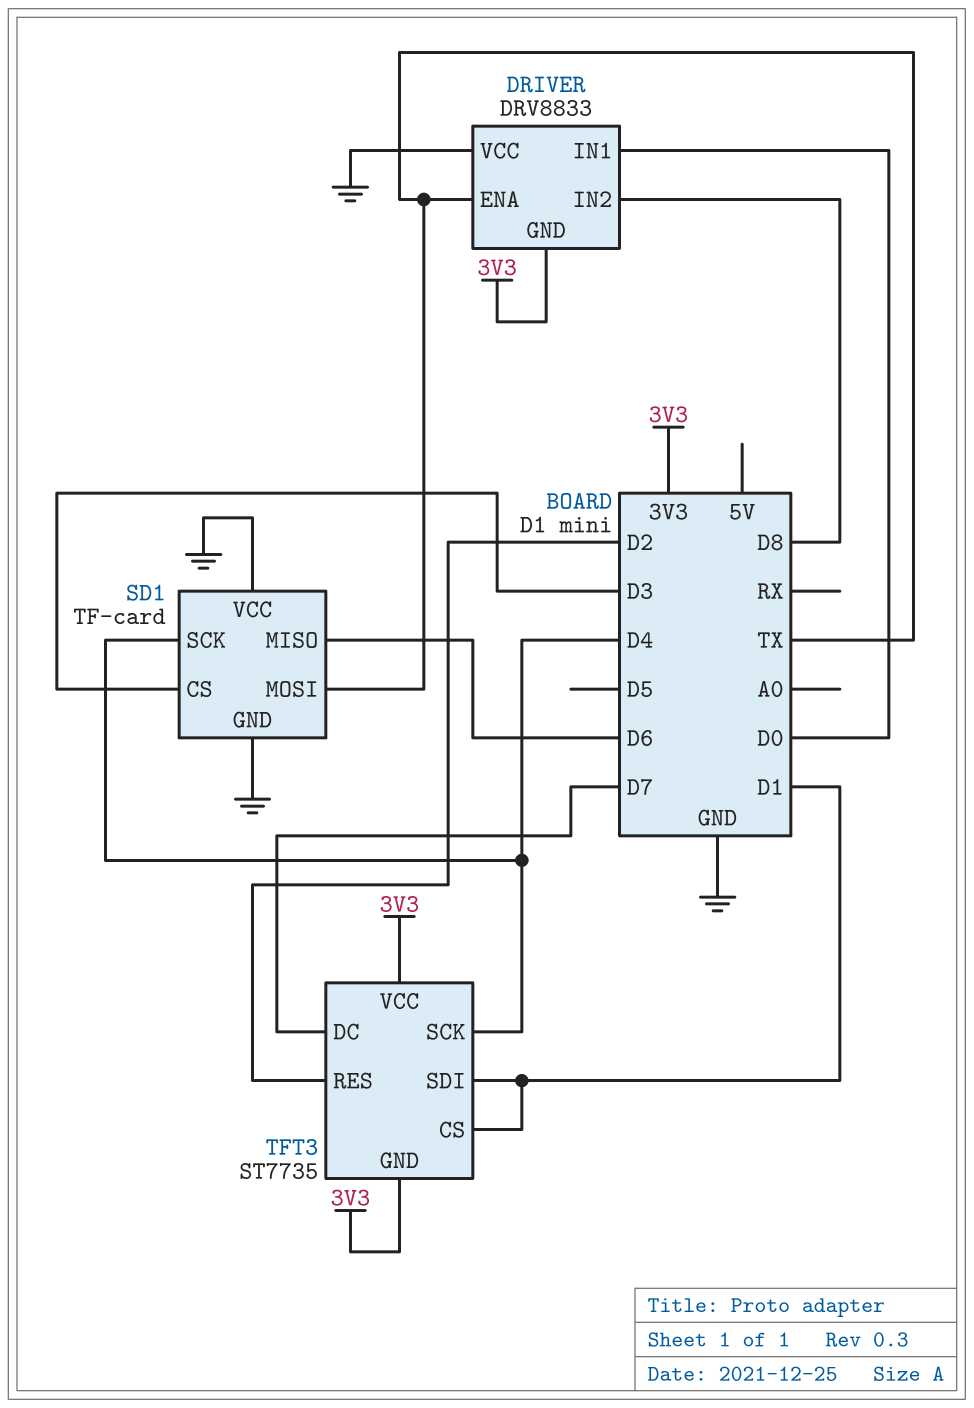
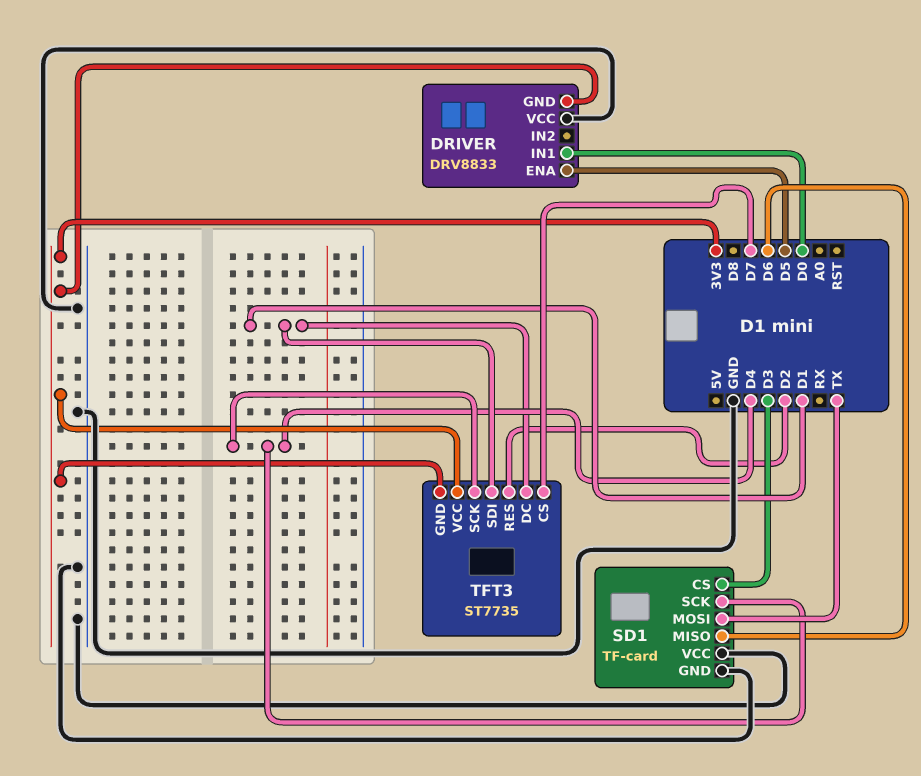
DRIVER pin ENA: TX -> D5
DRIVER pin IN2: D8 -> none
TFT3 pin CS: D1 -> D7
TFT3 pin DC: D7 -> D1

